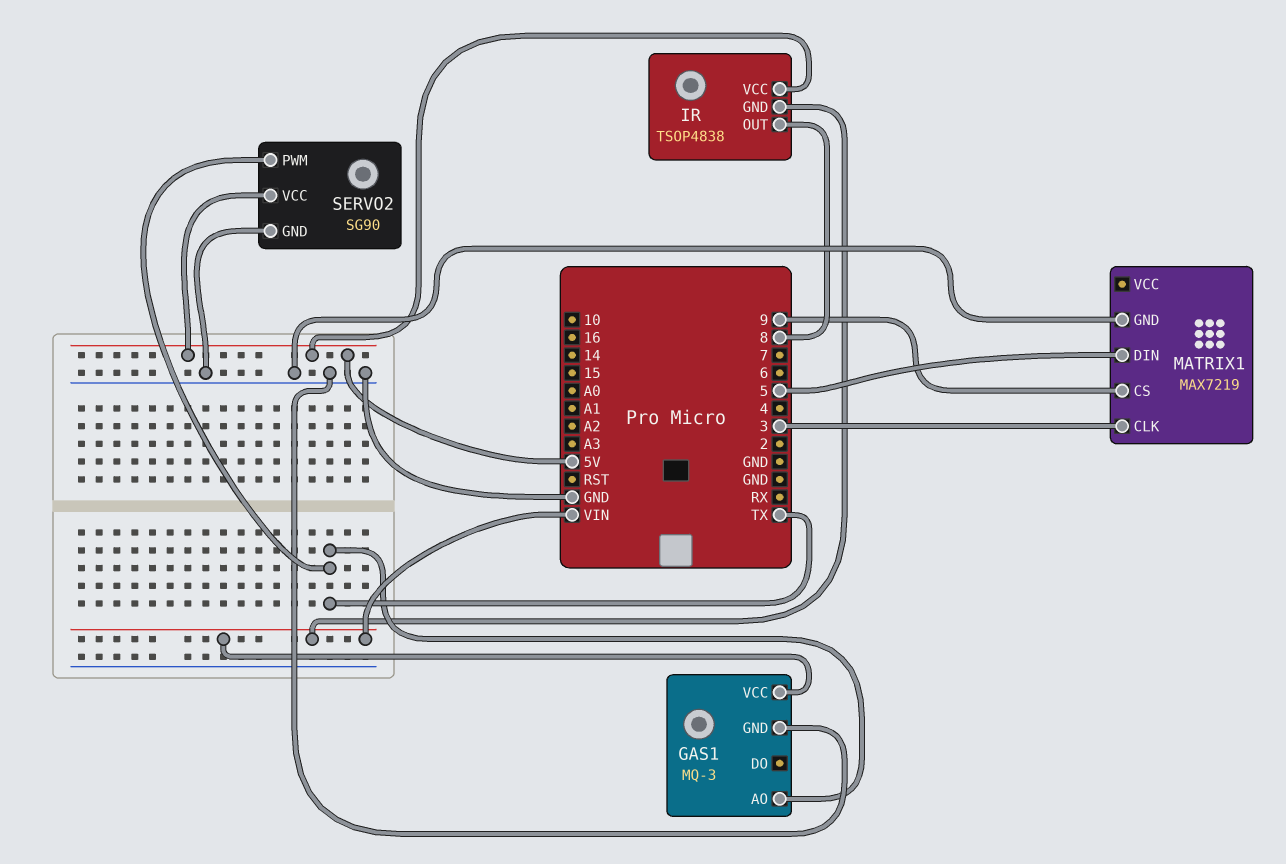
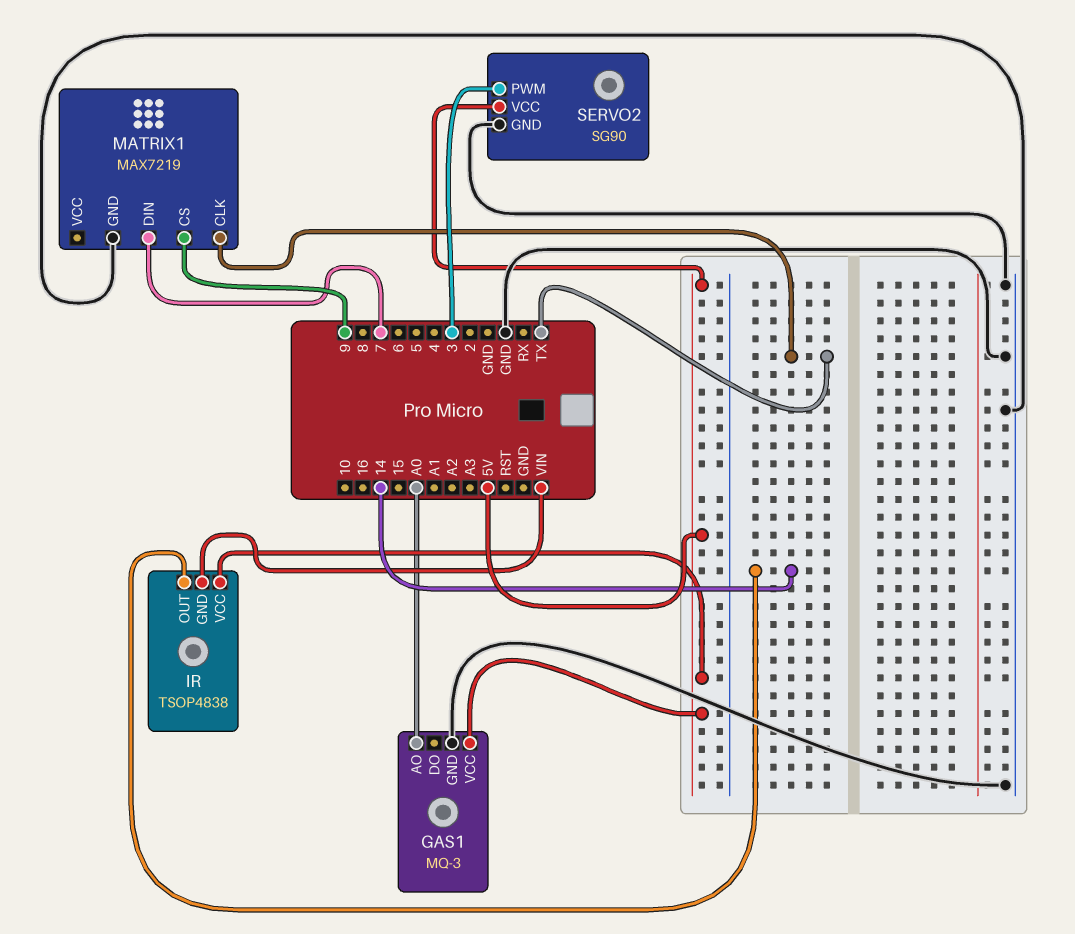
GAS1 pin AO: TX -> A0
GAS1 pin VCC: VIN -> 5V
IR pin OUT: 8 -> 14
MATRIX1 pin CLK: 3 -> TX
MATRIX1 pin DIN: 5 -> 7
SERVO2 pin PWM: TX -> 3

